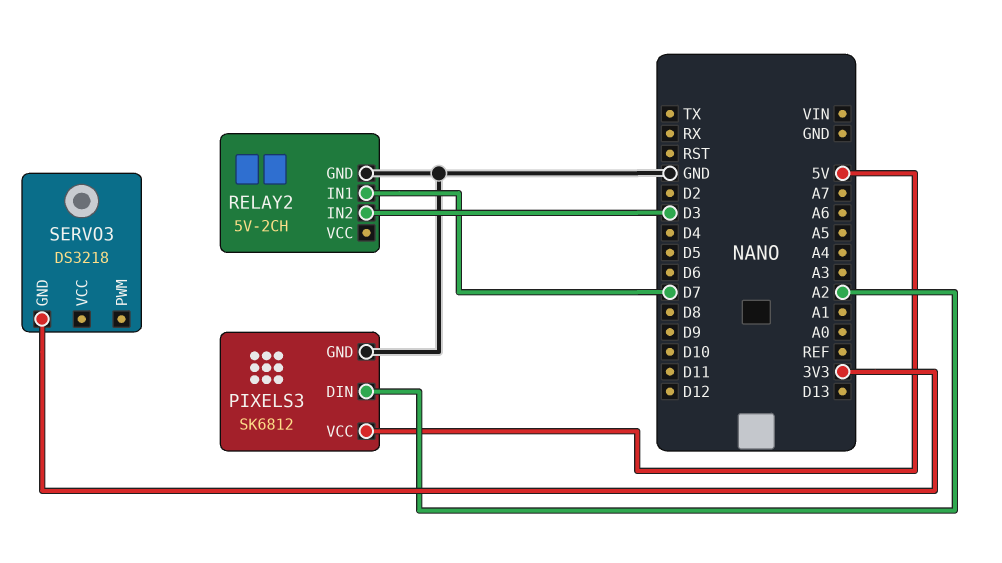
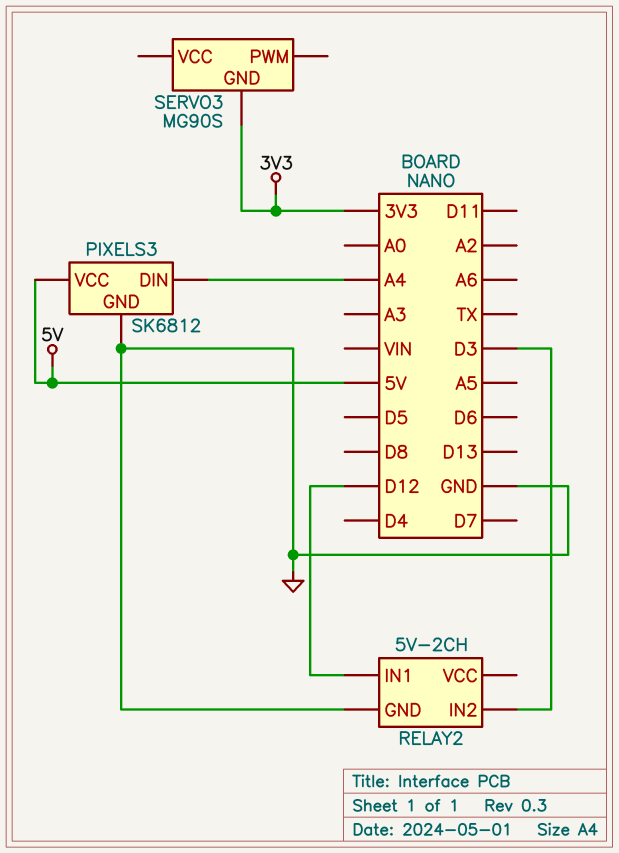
PIXELS3 pin DIN: A2 -> A4
RELAY2 pin IN1: D7 -> D12
SERVO3: DS3218 -> MG90S

